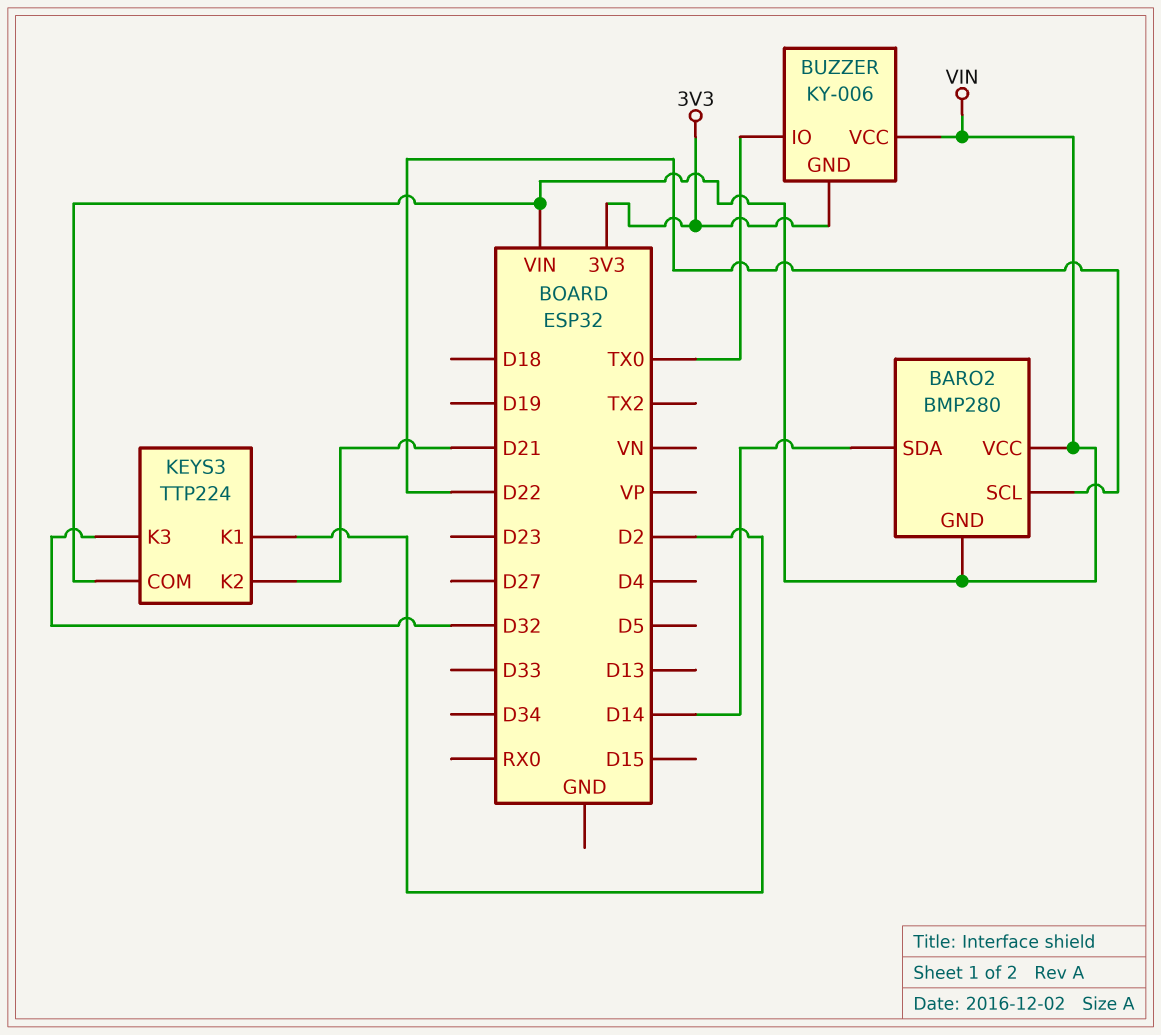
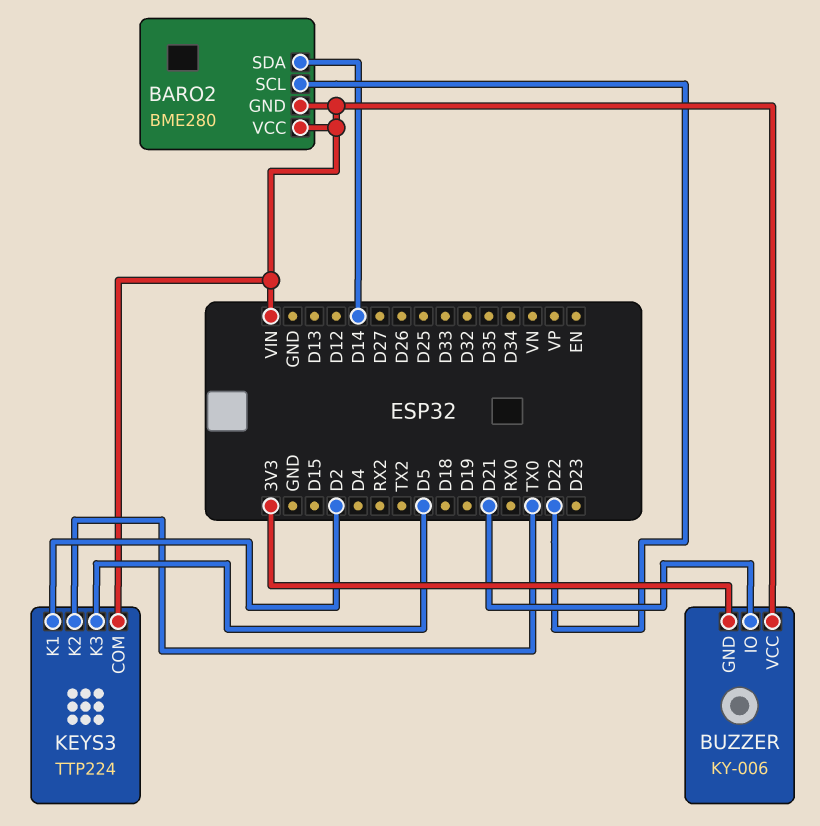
BARO2: BMP280 -> BME280
BUZZER pin IO: TX0 -> D21
KEYS3 pin K2: D21 -> TX0
KEYS3 pin K3: D32 -> D5

